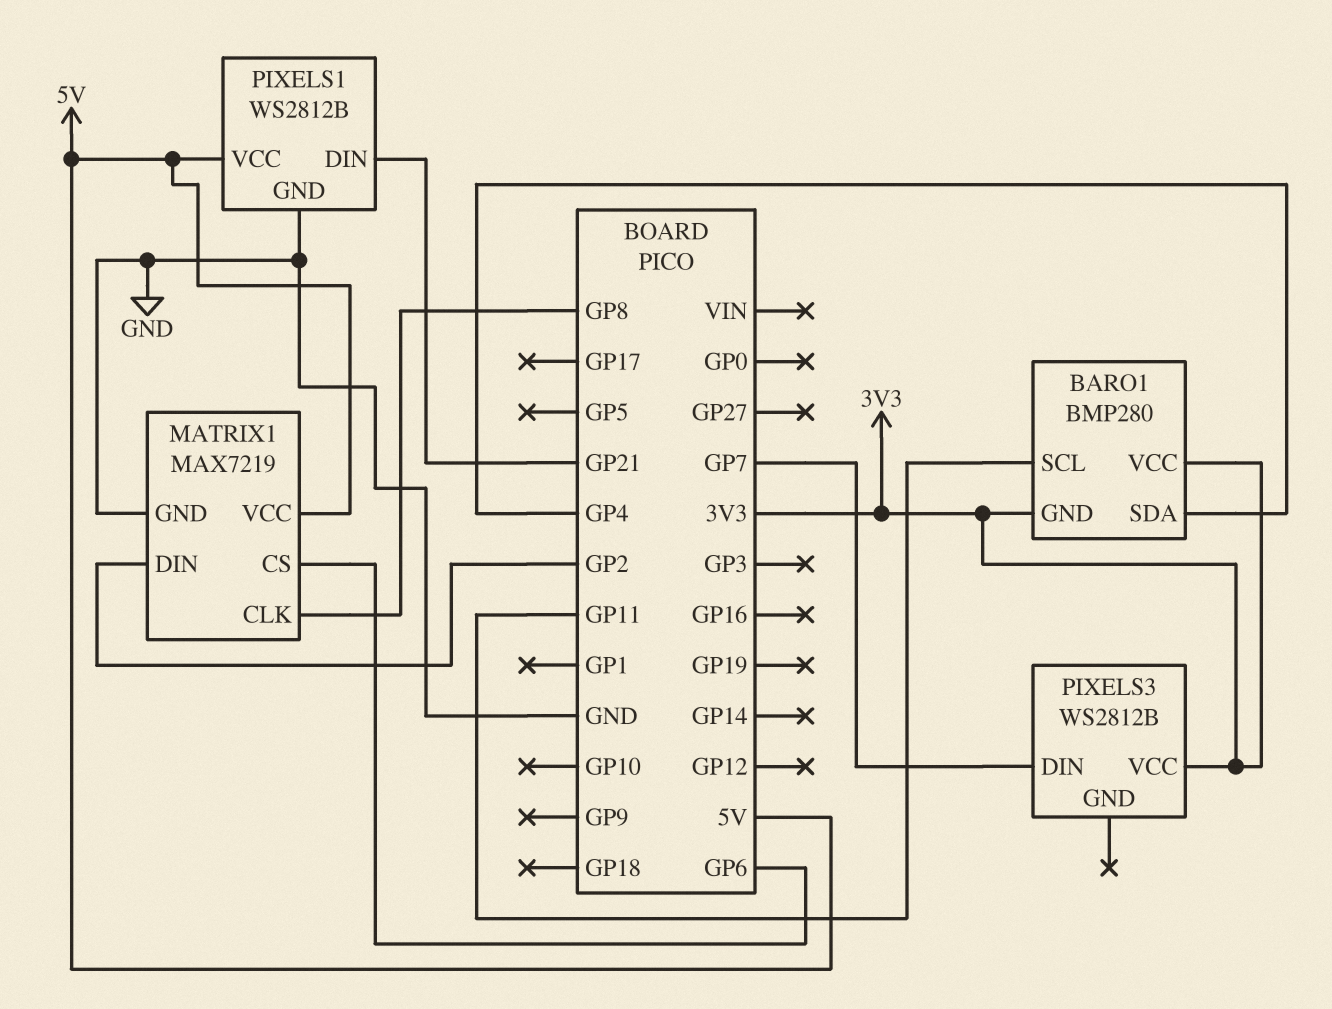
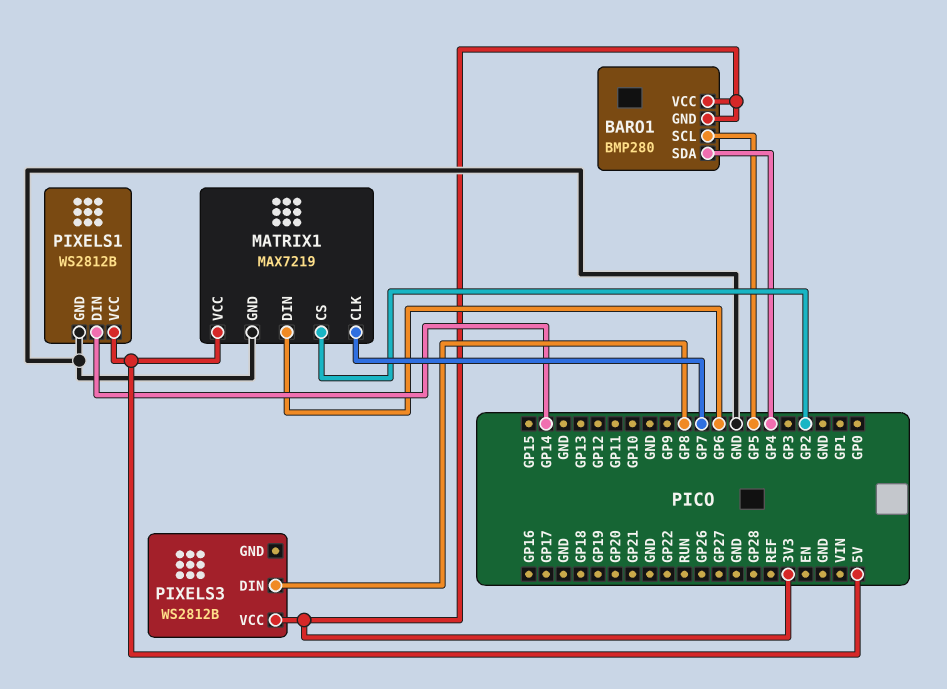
BARO1 pin SCL: GP11 -> GP5
MATRIX1 pin CLK: GP8 -> GP7
MATRIX1 pin CS: GP6 -> GP2
MATRIX1 pin DIN: GP2 -> GP6
PIXELS1 pin DIN: GP21 -> GP14
PIXELS3 pin DIN: GP7 -> GP8

